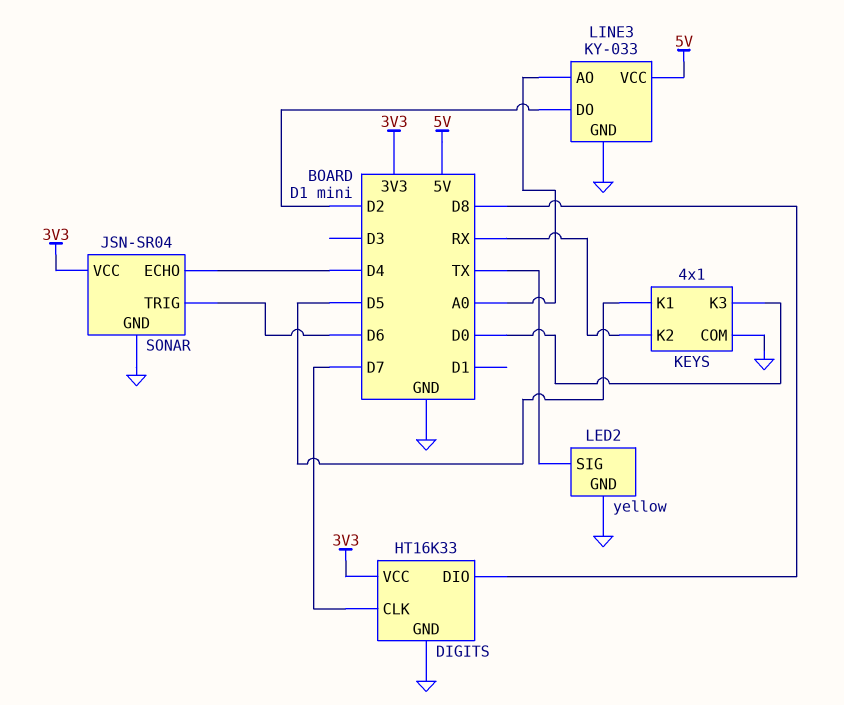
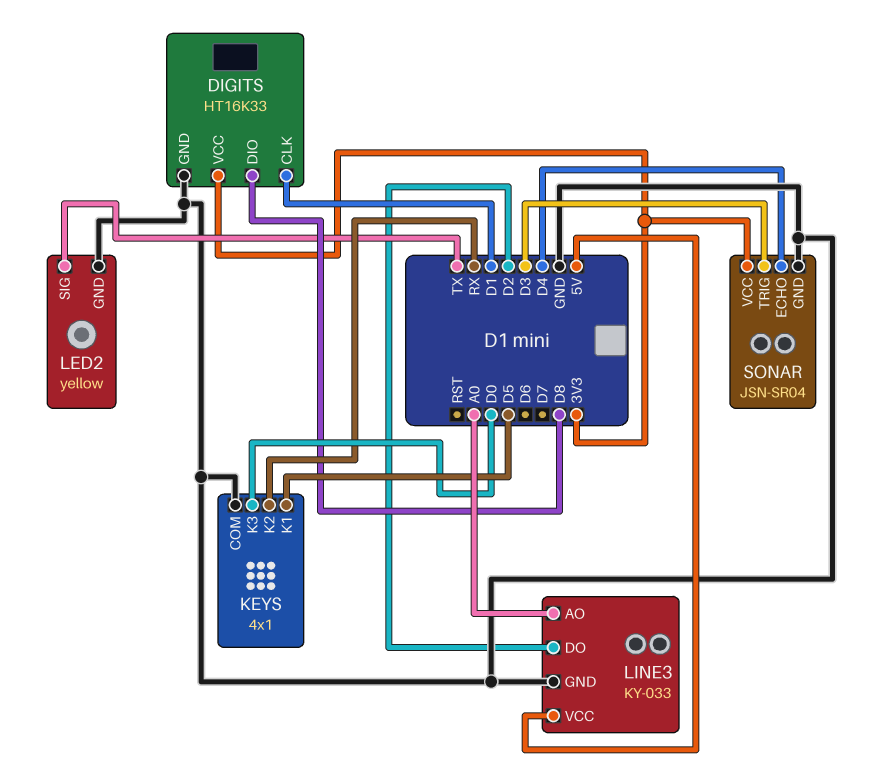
DIGITS pin CLK: D7 -> D1
SONAR pin TRIG: D6 -> D3

